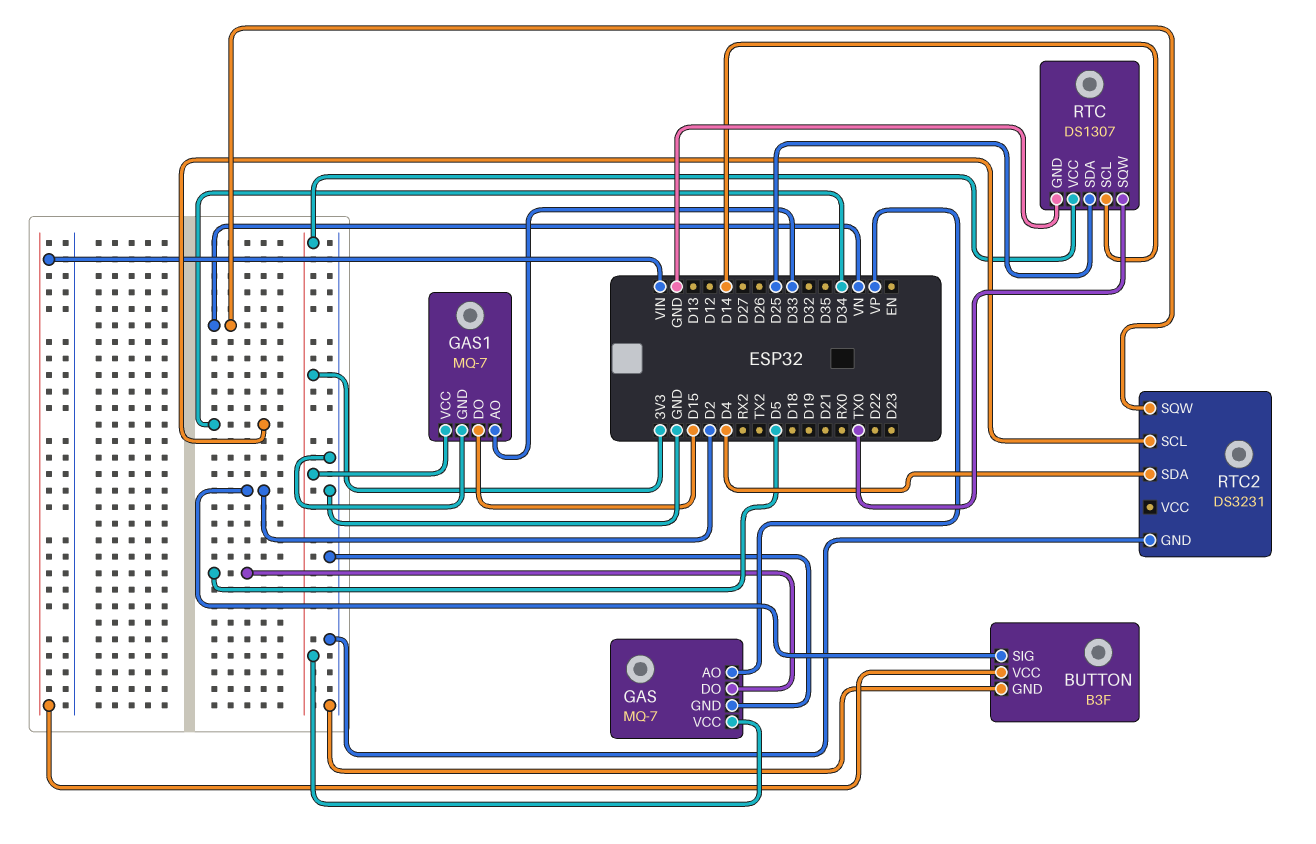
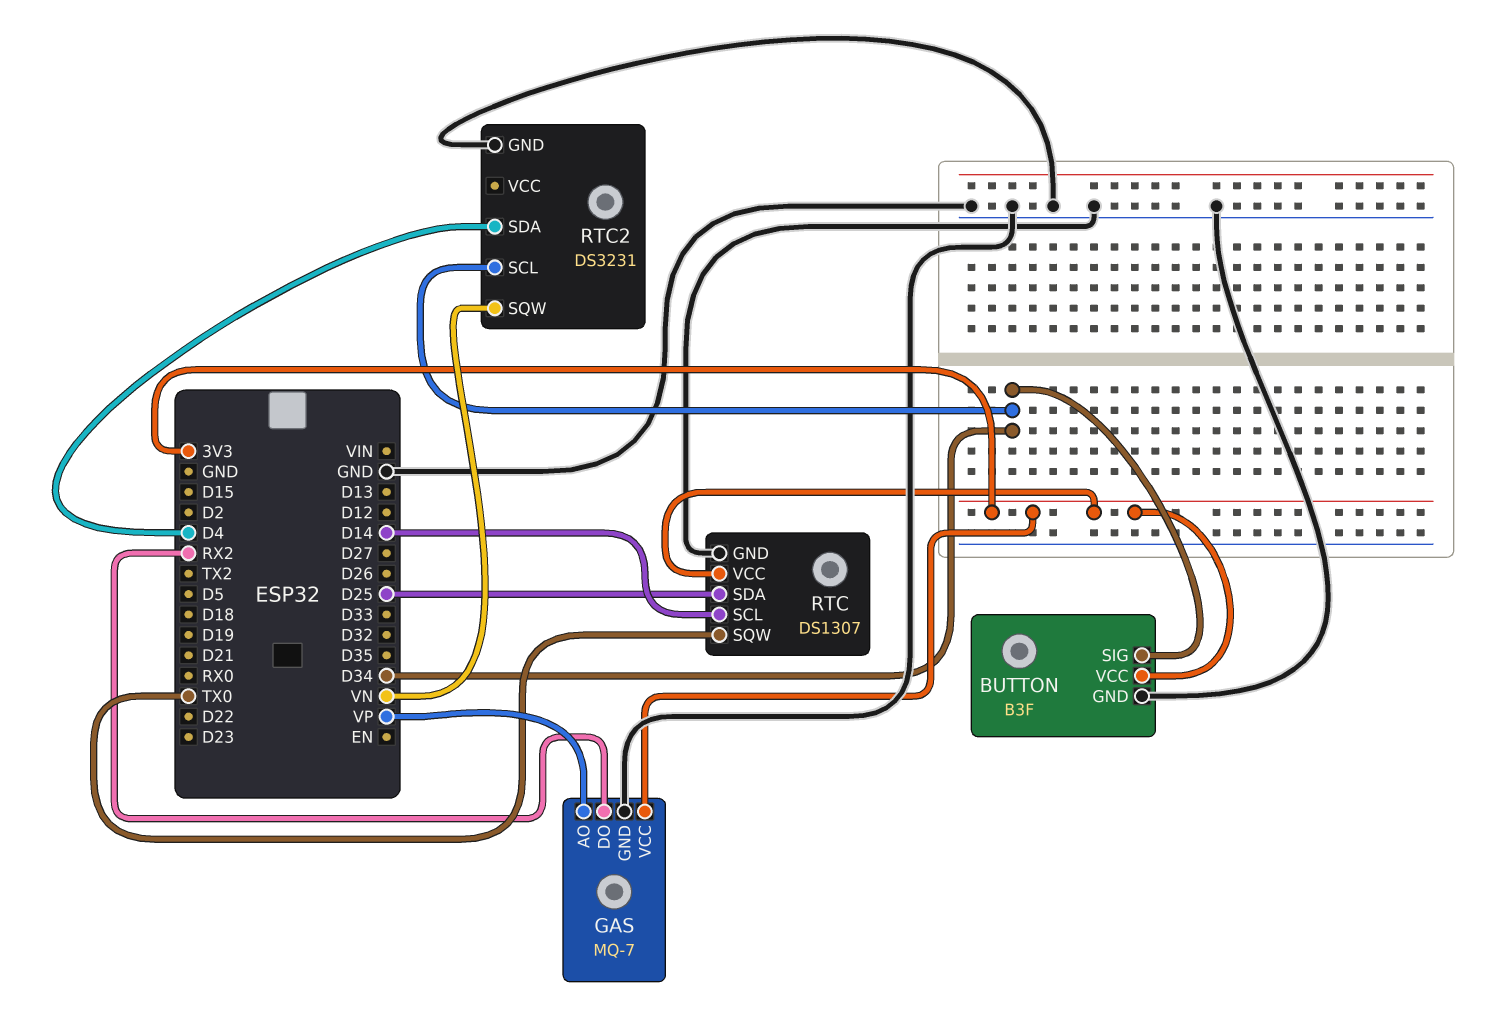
BUTTON pin SIG: D2 -> D34
BUTTON pin VCC: VIN -> 3V3
GAS pin DO: D5 -> RX2
GAS1: MQ-7 -> none
GAS1 pin AO: D33 -> none
GAS1 pin DO: D15 -> none
GAS1 pin GND: GND -> none
GAS1 pin VCC: 3V3 -> none

